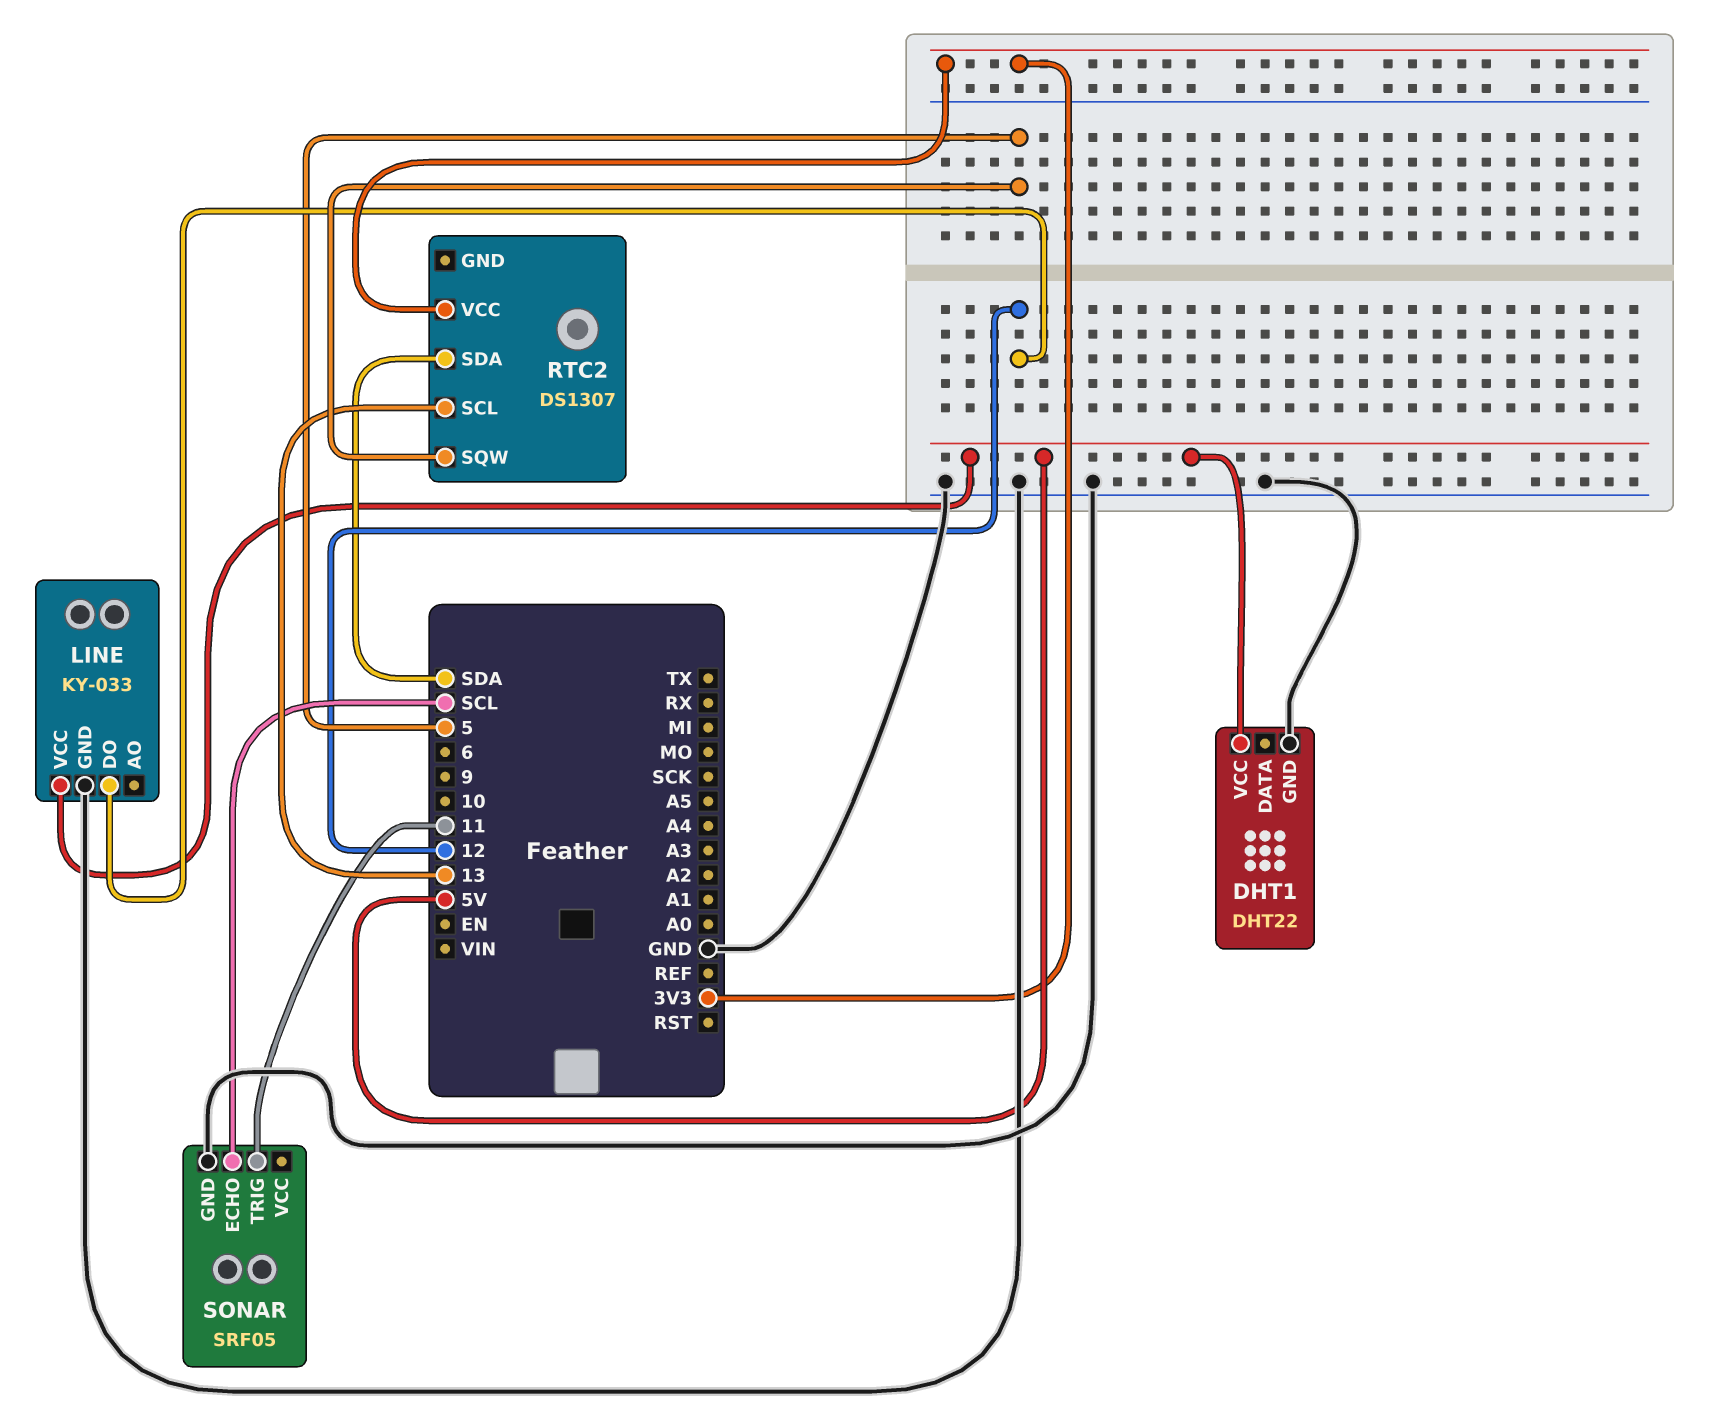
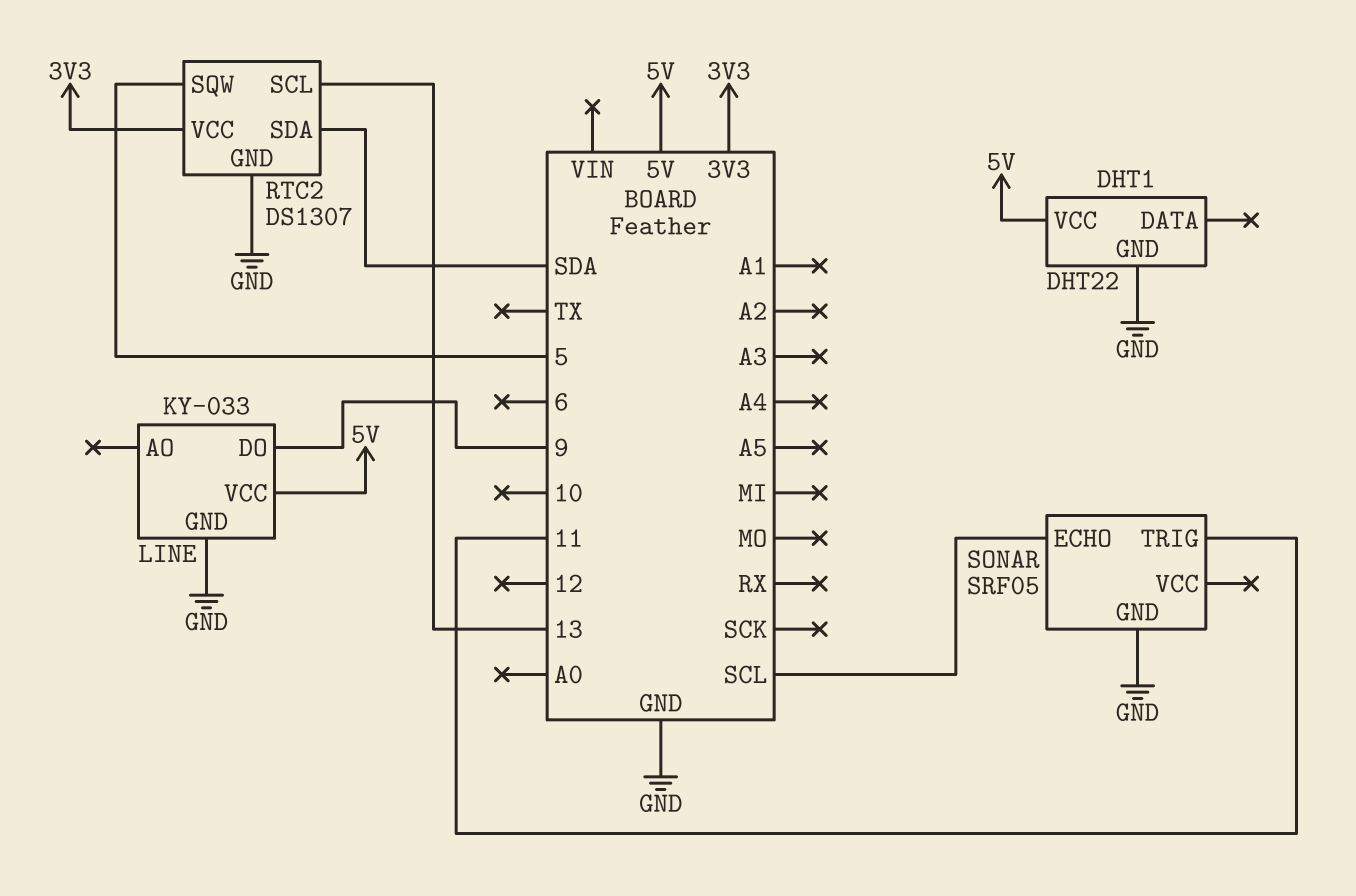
LINE pin DO: 12 -> 9
RTC2 pin GND: none -> GND

